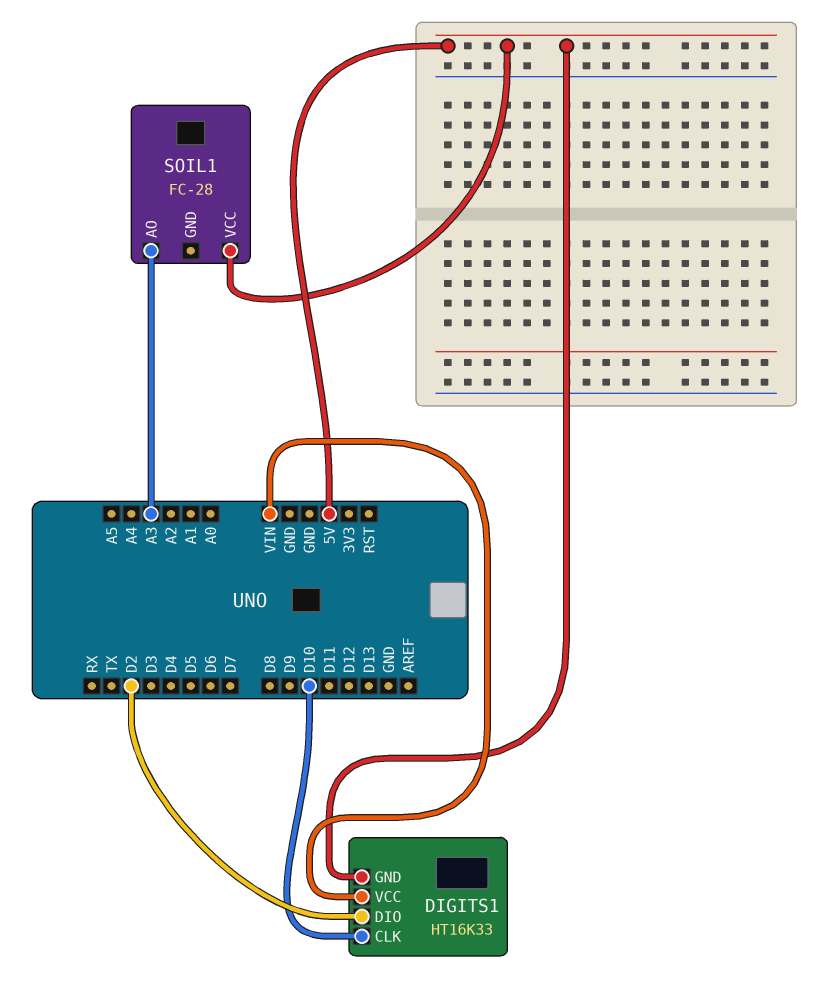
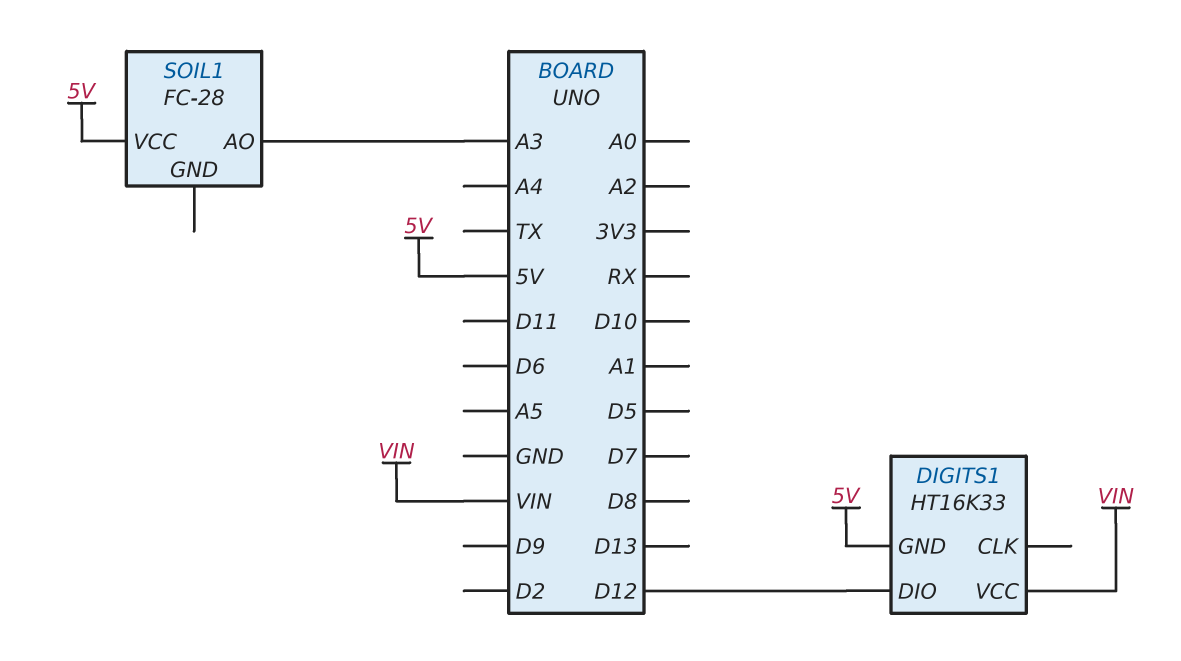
DIGITS1 pin CLK: D10 -> none
DIGITS1 pin DIO: D2 -> D12

